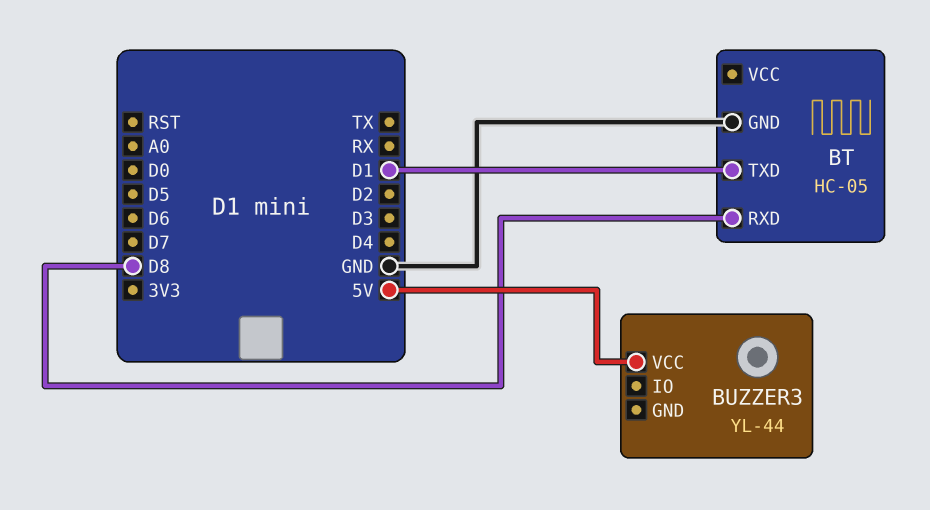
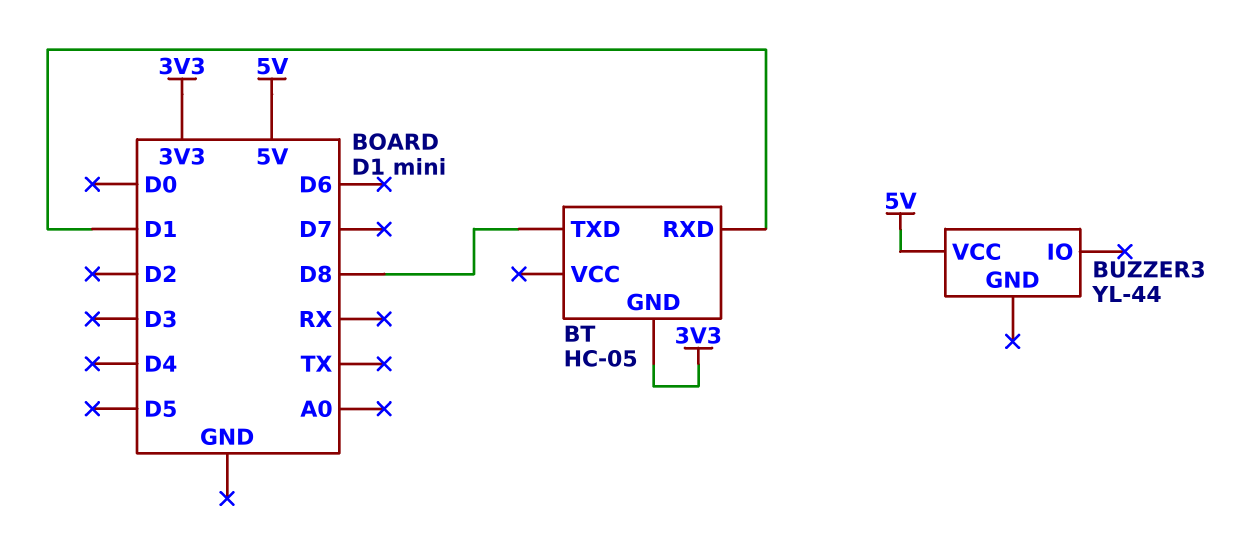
BT pin GND: GND -> 3V3
BT pin RXD: D8 -> D1
BT pin TXD: D1 -> D8

